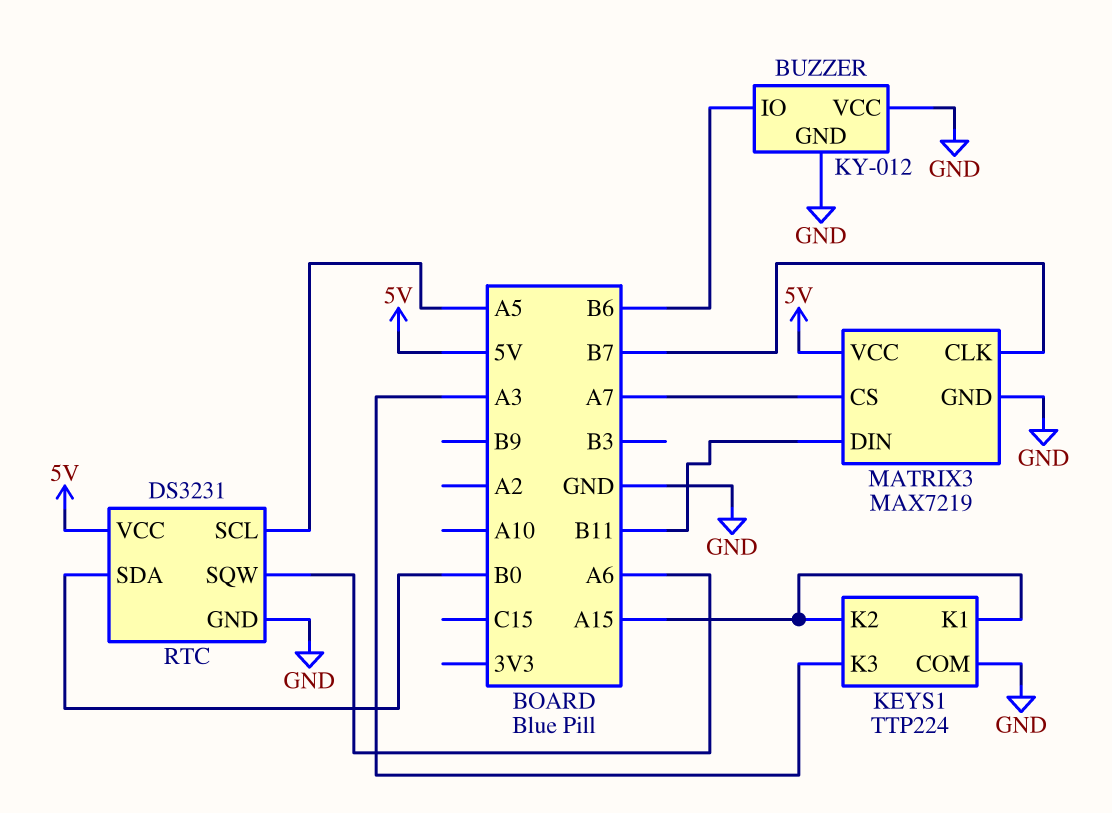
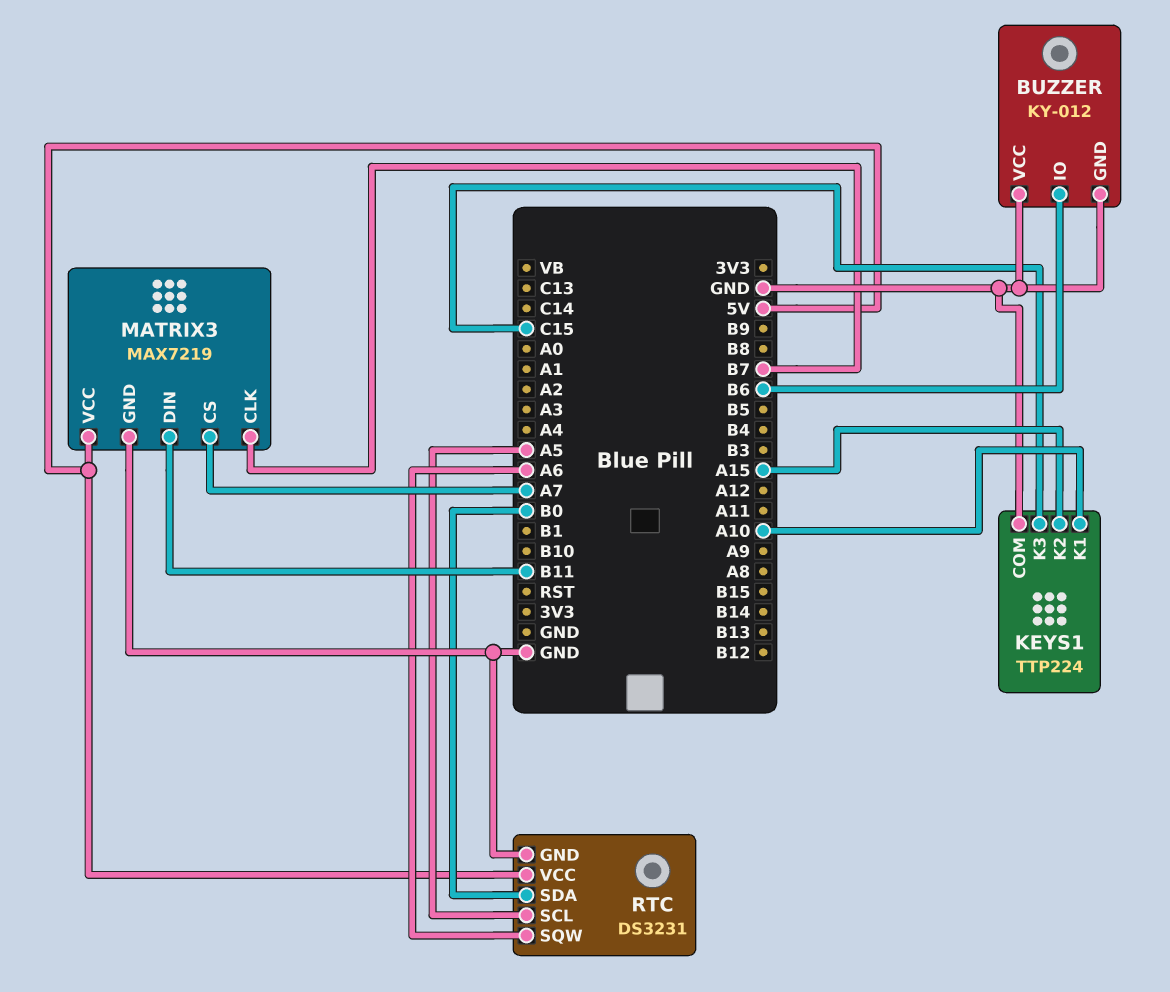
KEYS1 pin K1: A15 -> A10
KEYS1 pin K3: A3 -> C15

